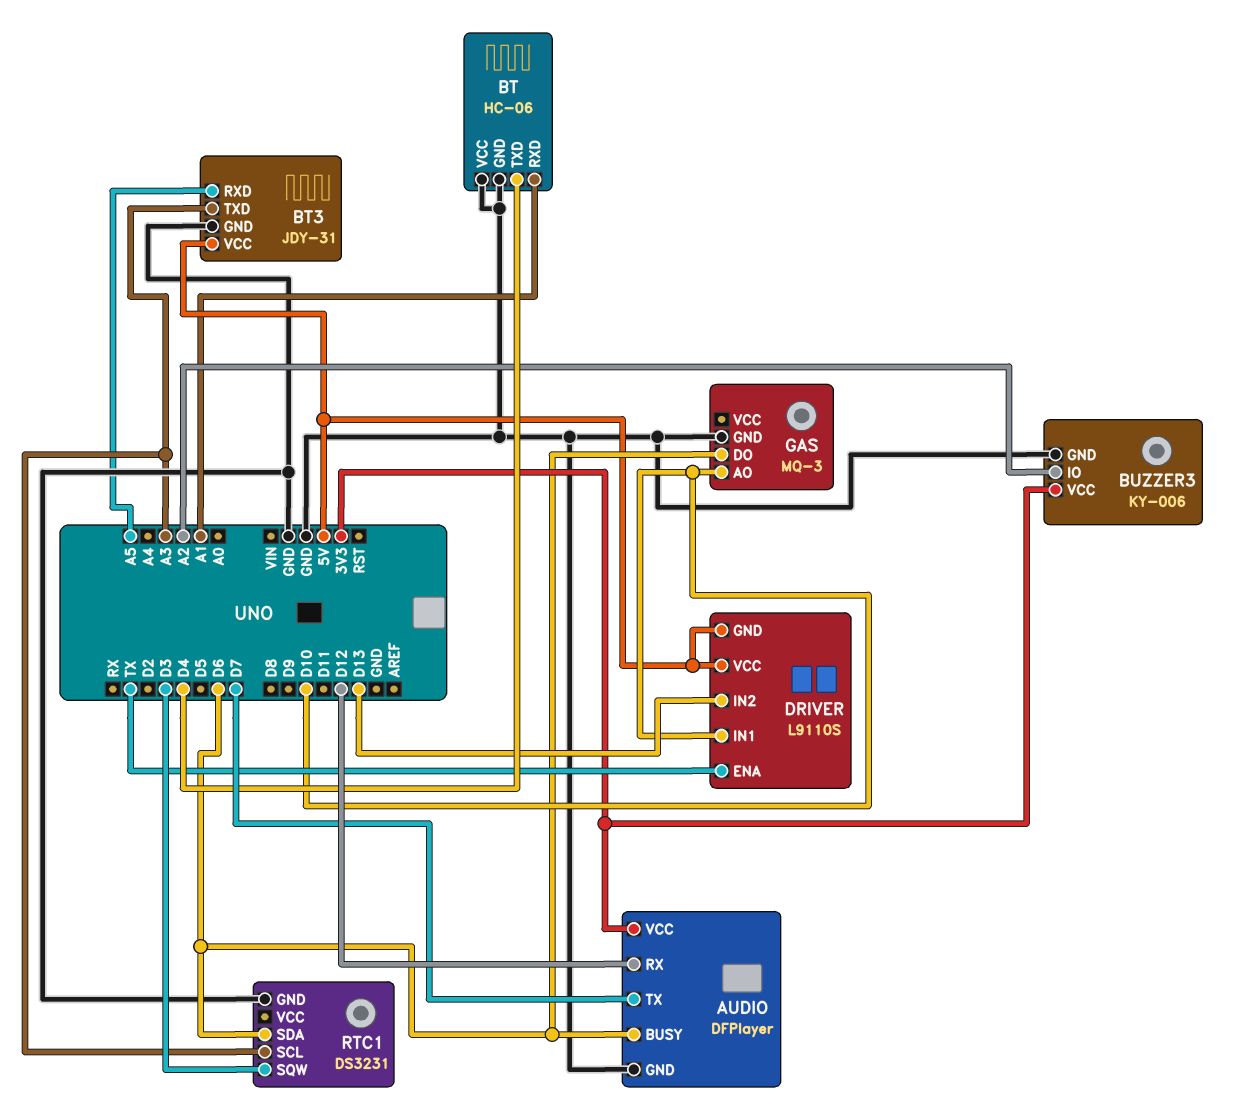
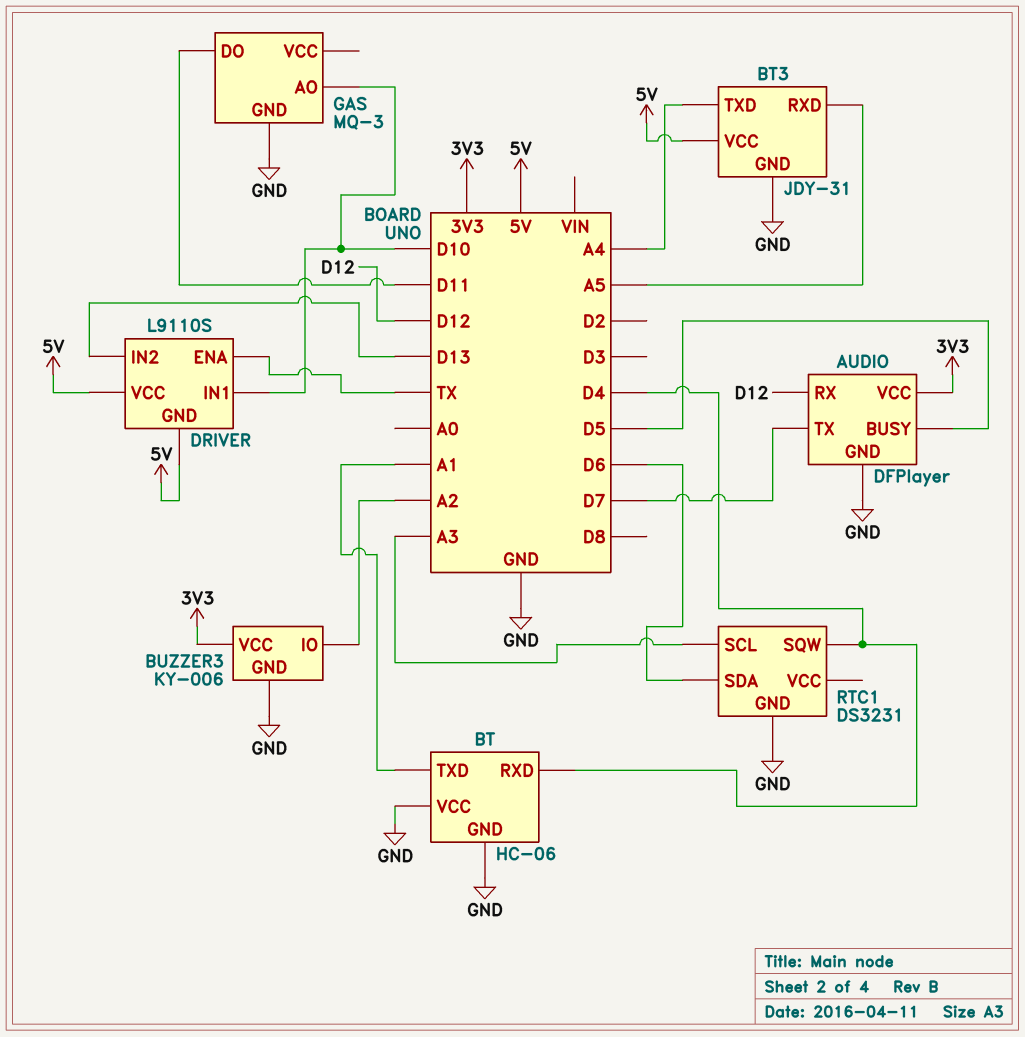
AUDIO pin BUSY: D6 -> D5
BT pin RXD: A1 -> D4
BT pin TXD: D4 -> A1
BT3 pin TXD: A3 -> A4
GAS pin DO: D6 -> D11
RTC1 pin SQW: D3 -> D4

